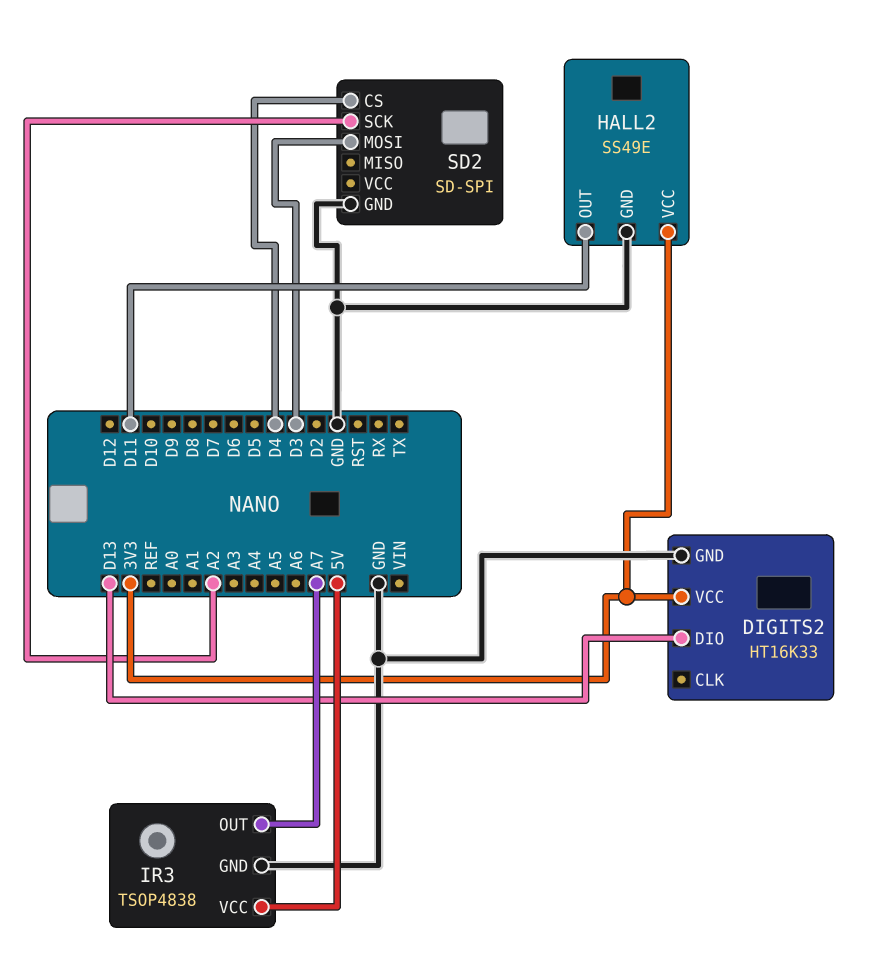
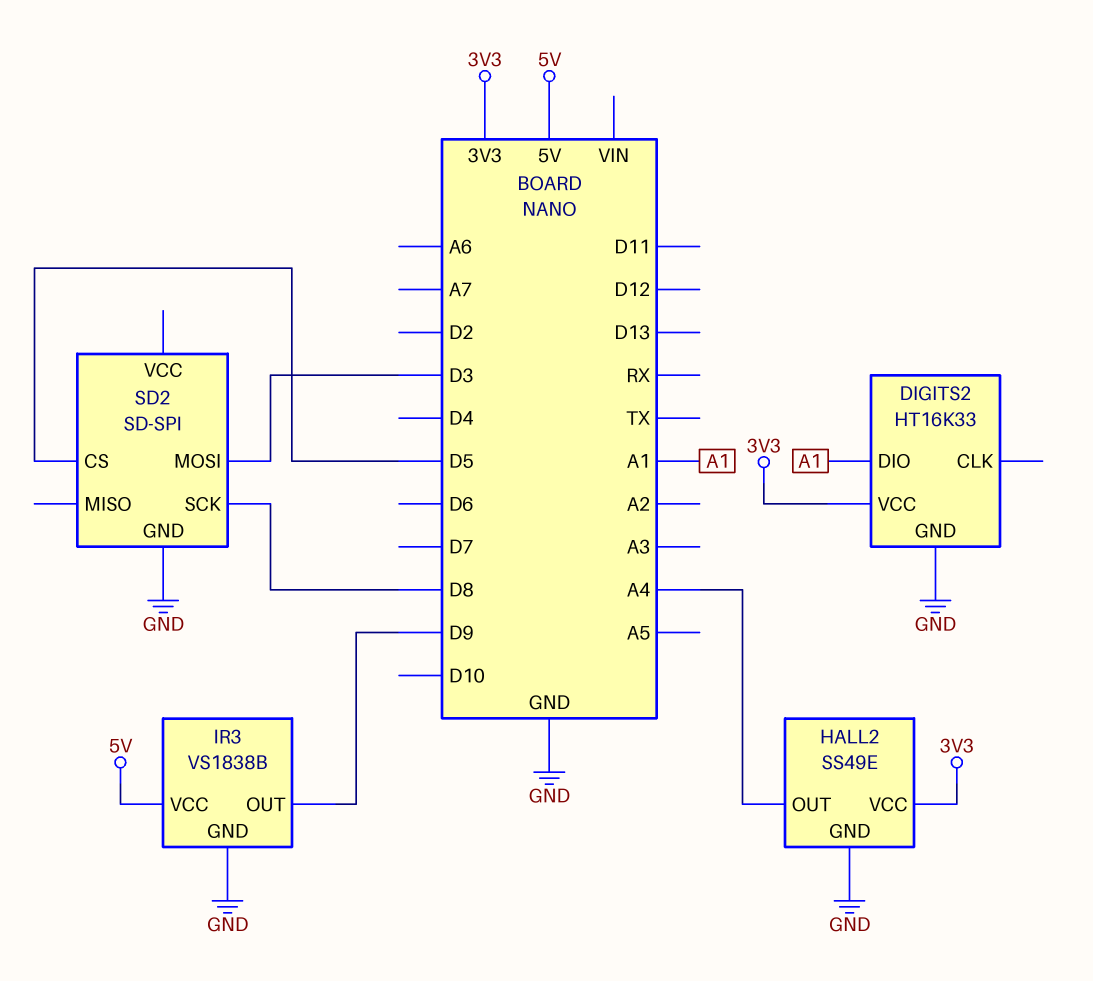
DIGITS2 pin DIO: D13 -> A1
HALL2 pin OUT: D11 -> A4
IR3: TSOP4838 -> VS1838B
IR3 pin OUT: A7 -> D9
SD2 pin CS: D4 -> D5
SD2 pin SCK: A2 -> D8

